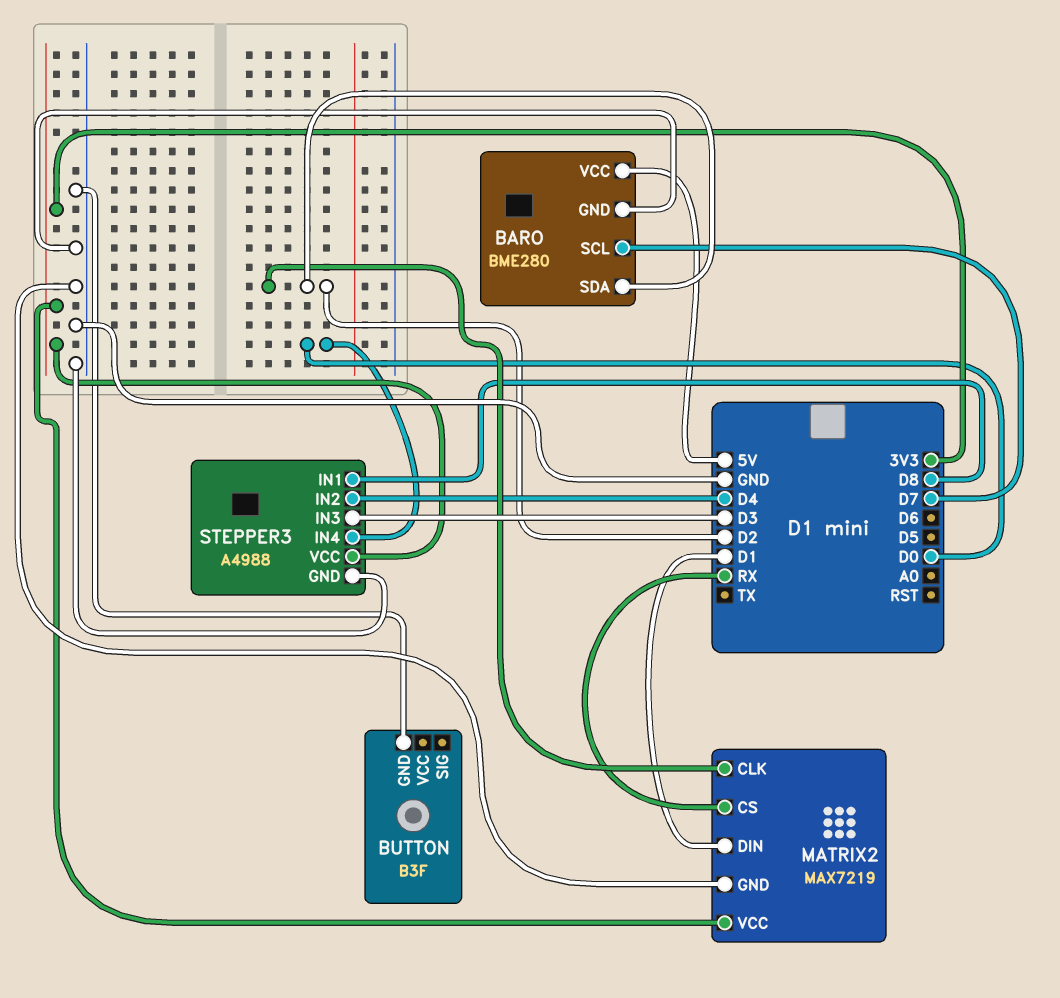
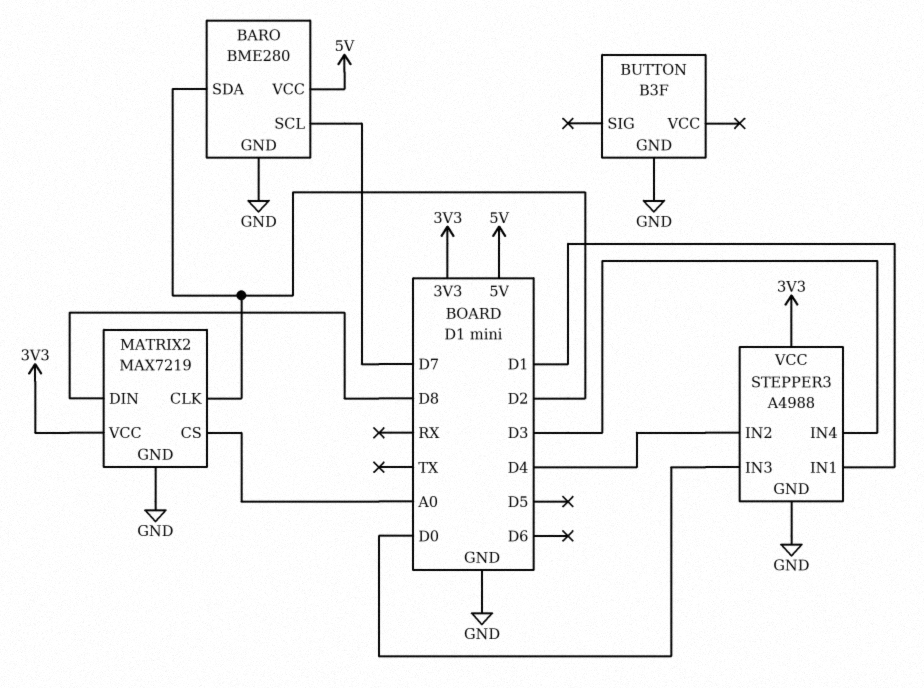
MATRIX2 pin CS: RX -> A0
MATRIX2 pin DIN: D1 -> D8
STEPPER3 pin IN1: D8 -> D1
STEPPER3 pin IN3: D3 -> D0
STEPPER3 pin IN4: D0 -> D3

